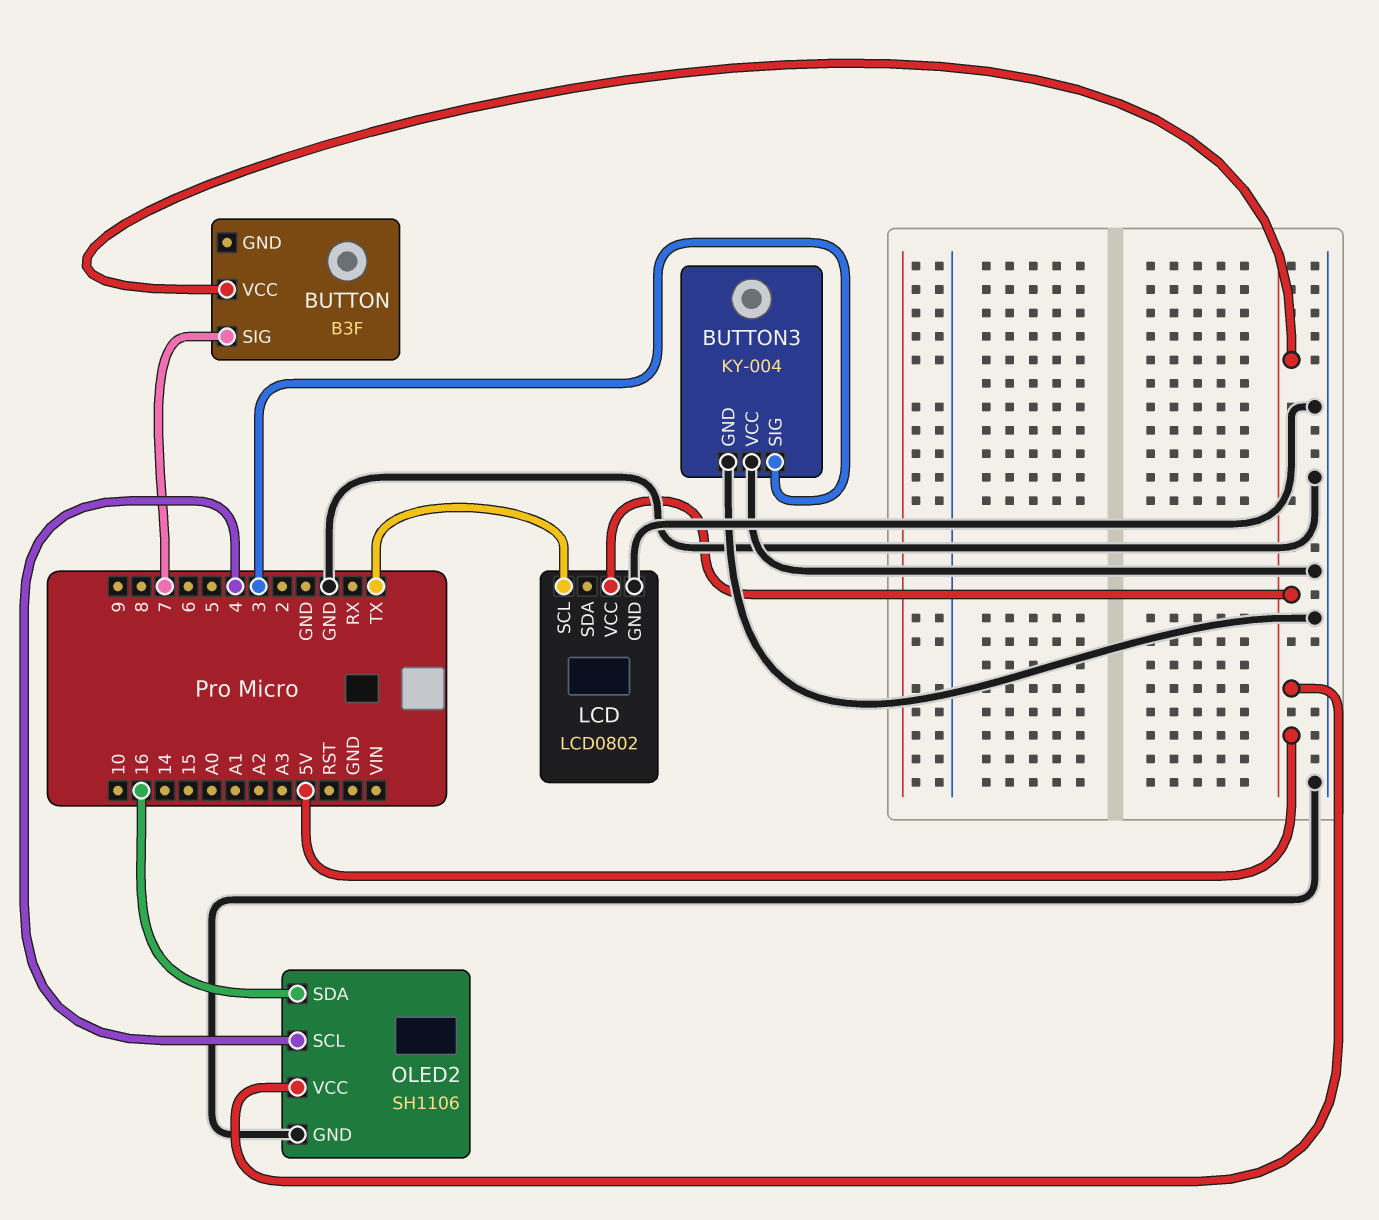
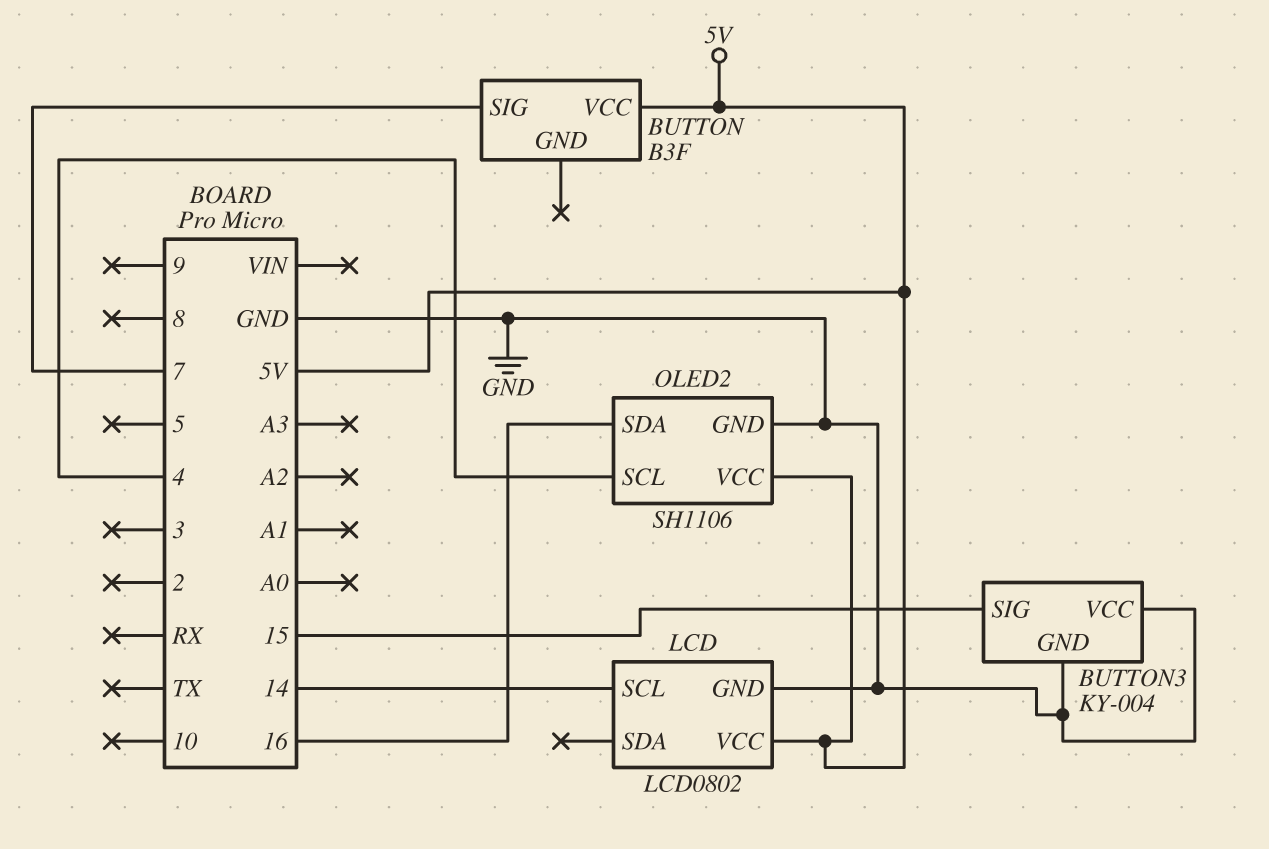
BUTTON3 pin SIG: 3 -> 15
LCD pin SCL: TX -> 14

